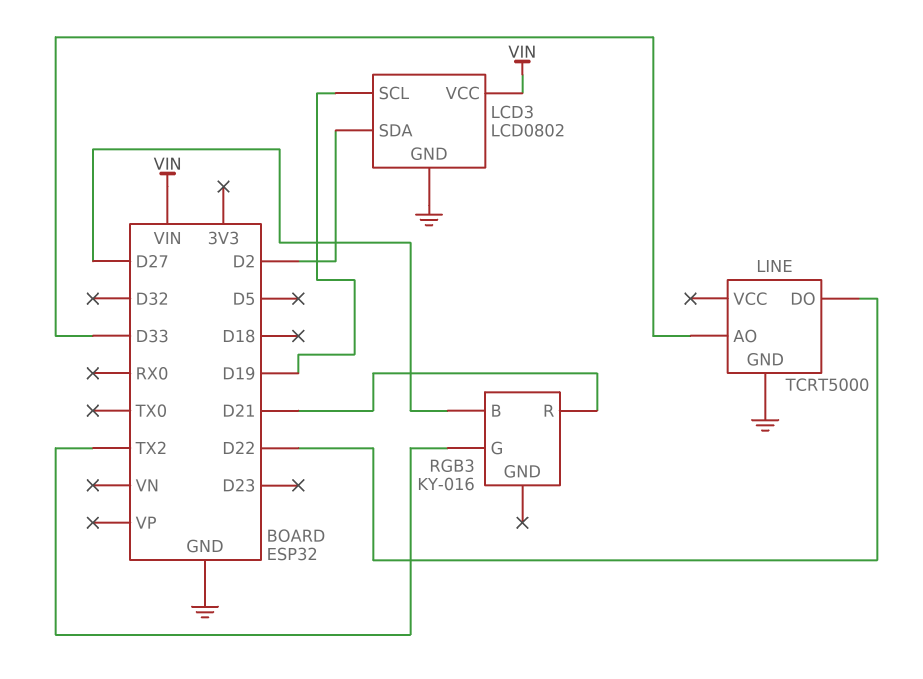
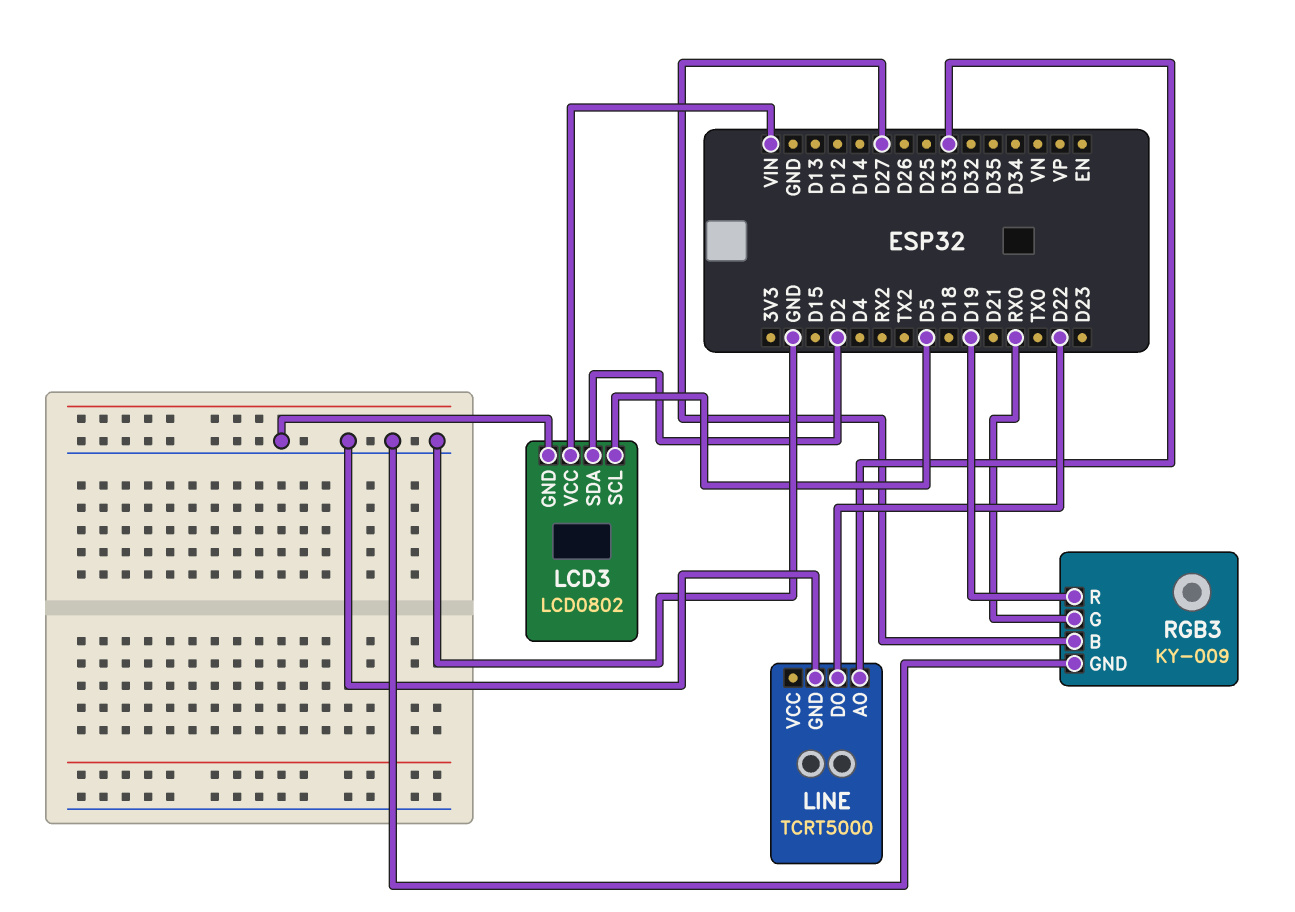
LCD3 pin SCL: D19 -> D5
RGB3: KY-016 -> KY-009
RGB3 pin G: TX2 -> RX0
RGB3 pin GND: none -> GND
RGB3 pin R: D21 -> D19

